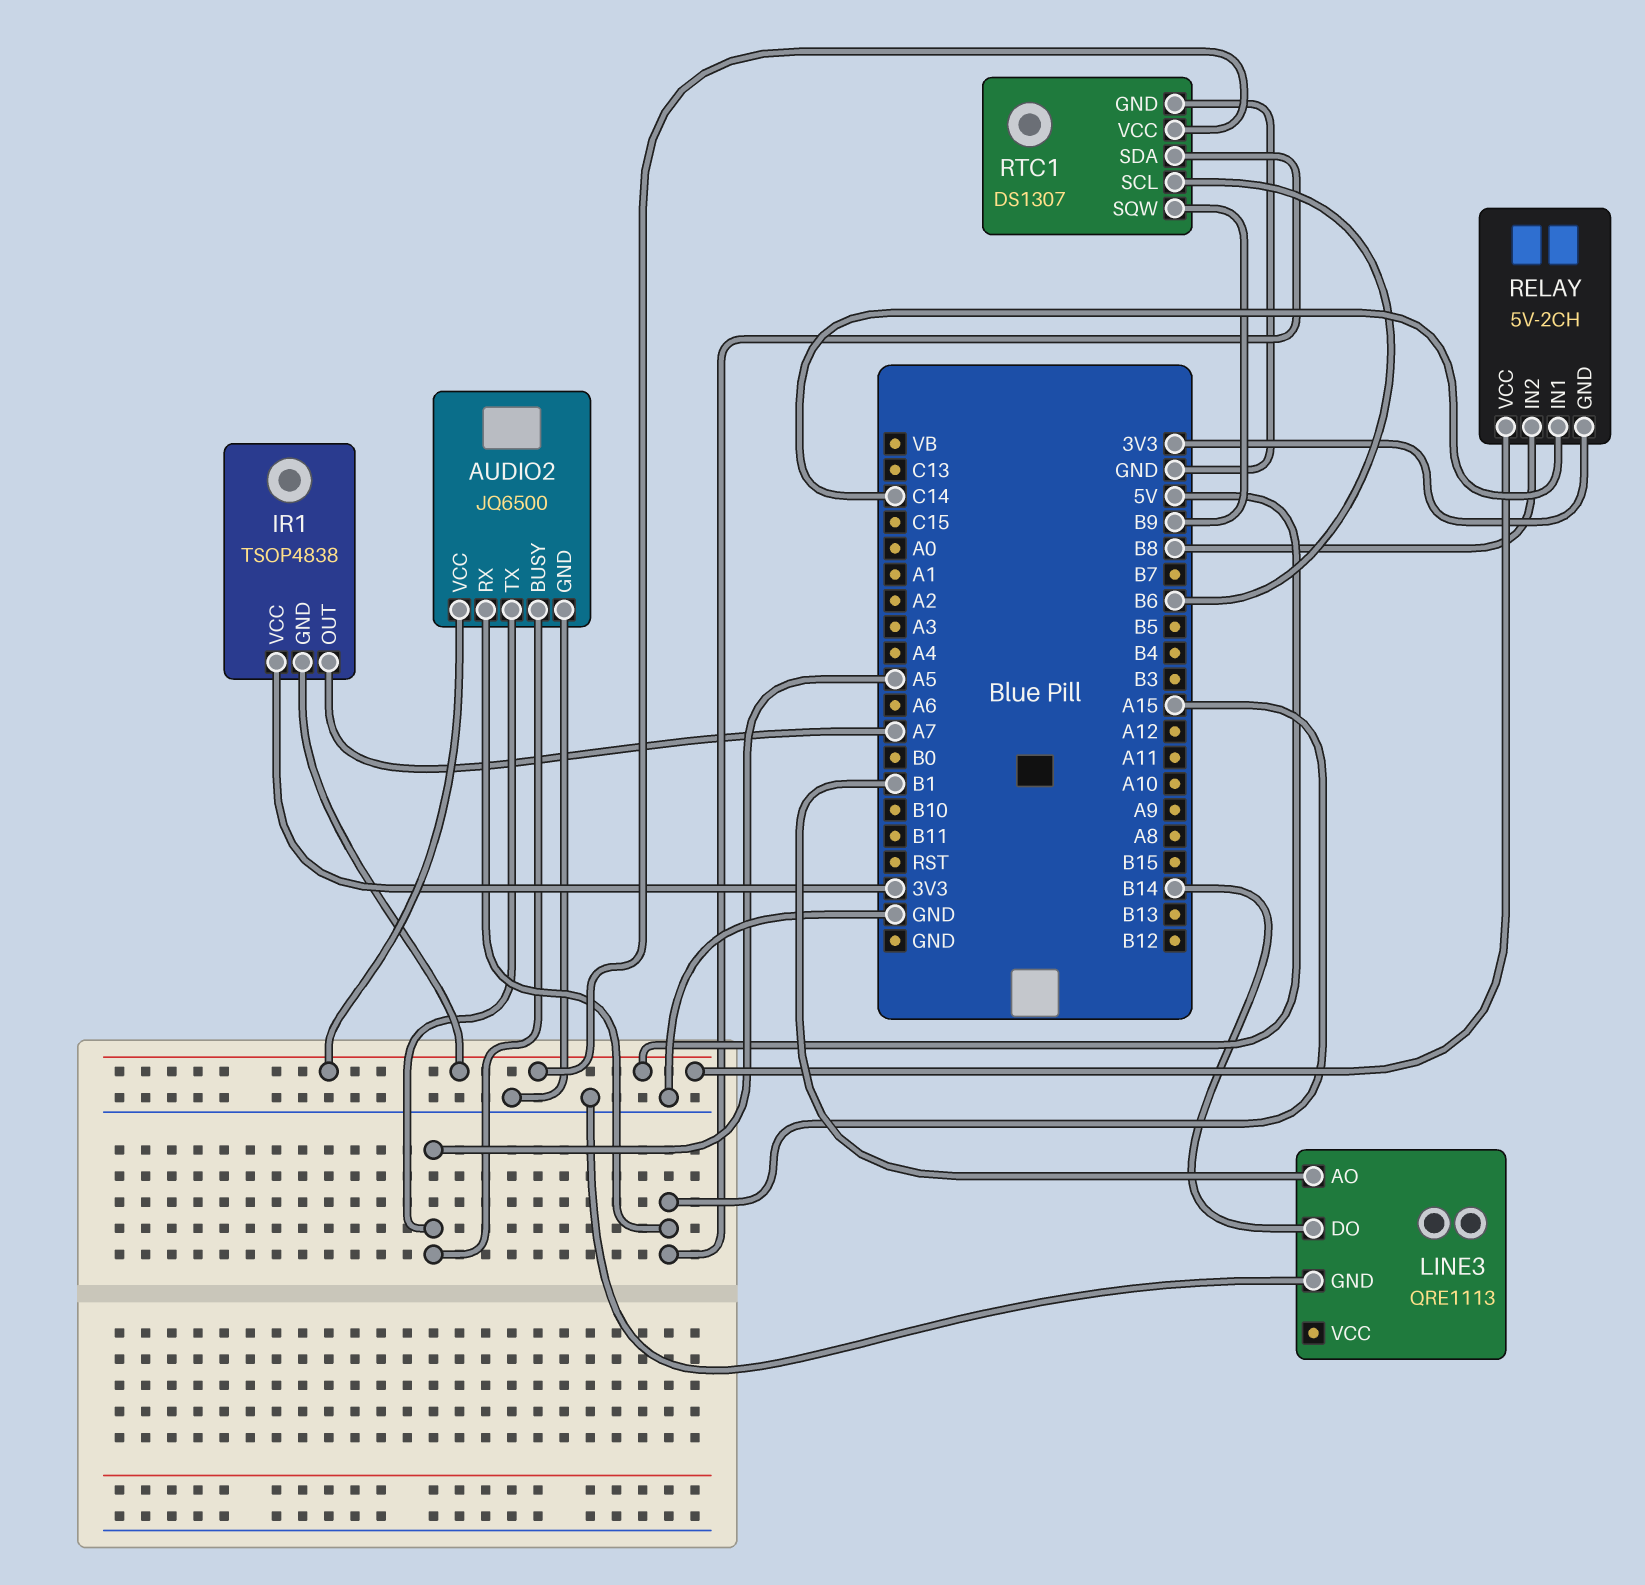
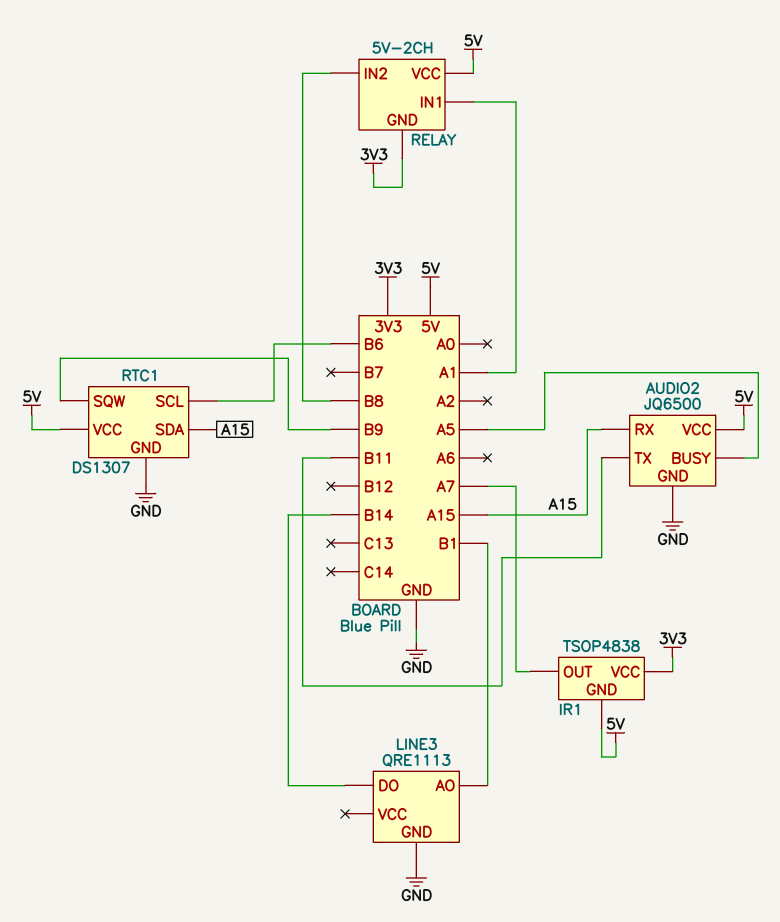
AUDIO2 pin TX: A5 -> B11
RELAY pin IN1: C14 -> A1

